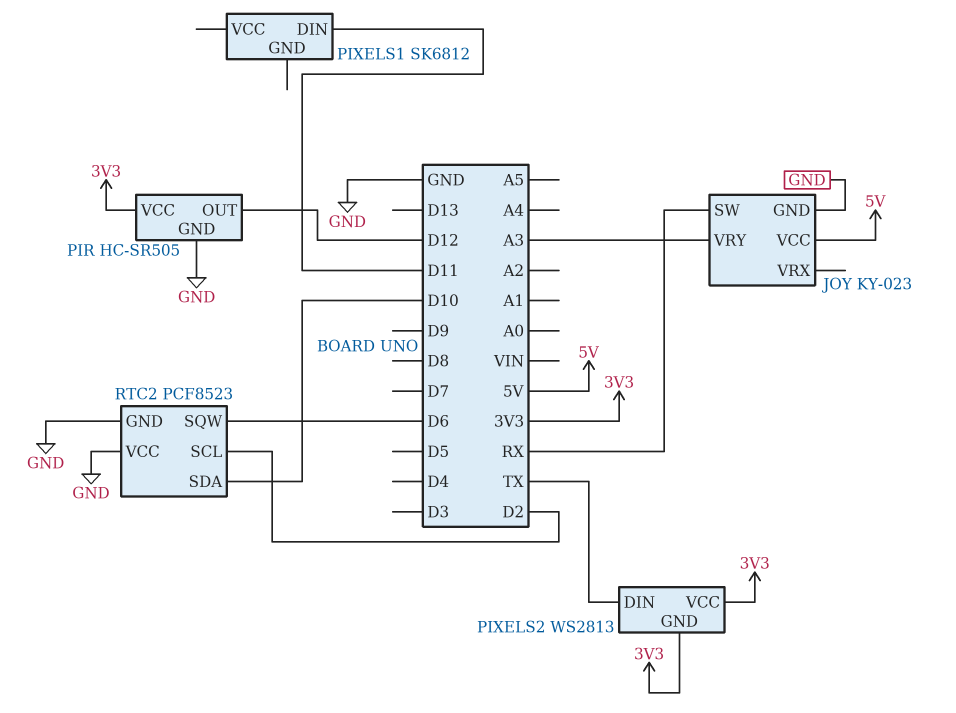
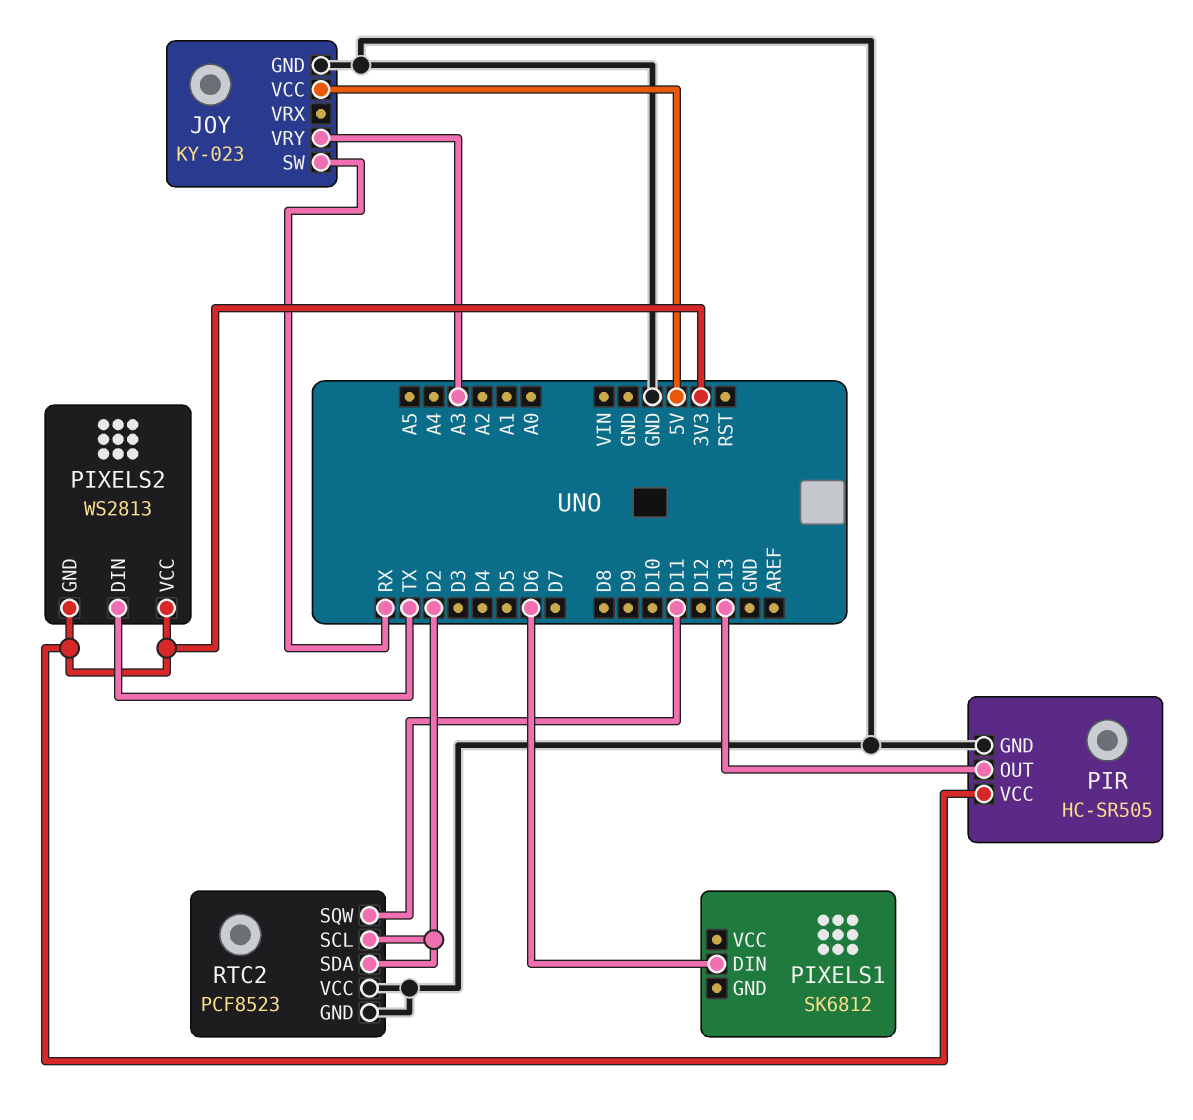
PIR pin OUT: D12 -> D13
PIXELS1 pin DIN: D11 -> D6
RTC2 pin SDA: D10 -> D2
RTC2 pin SQW: D6 -> D11

